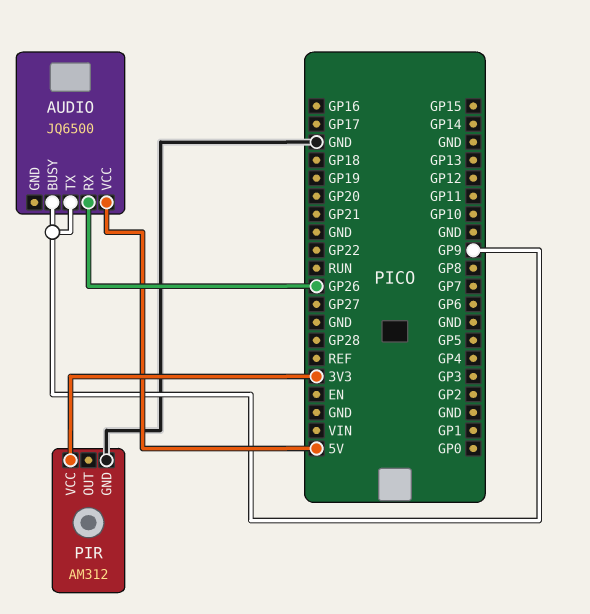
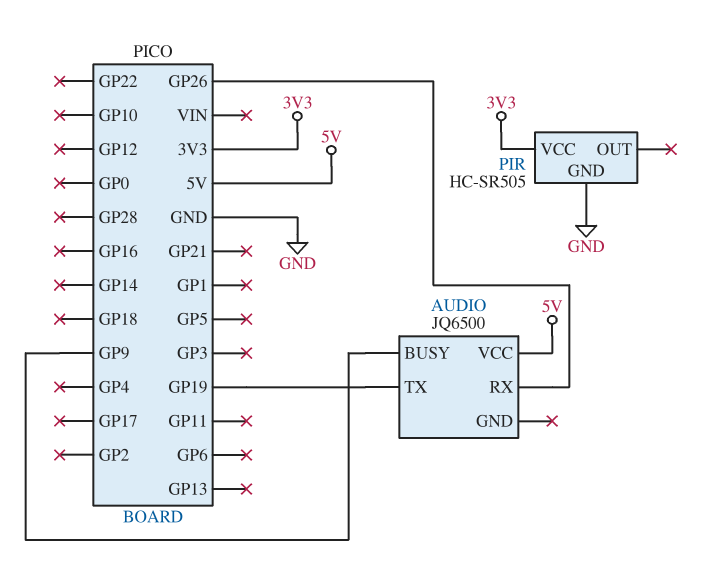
AUDIO pin TX: GP9 -> GP19
PIR: AM312 -> HC-SR505

